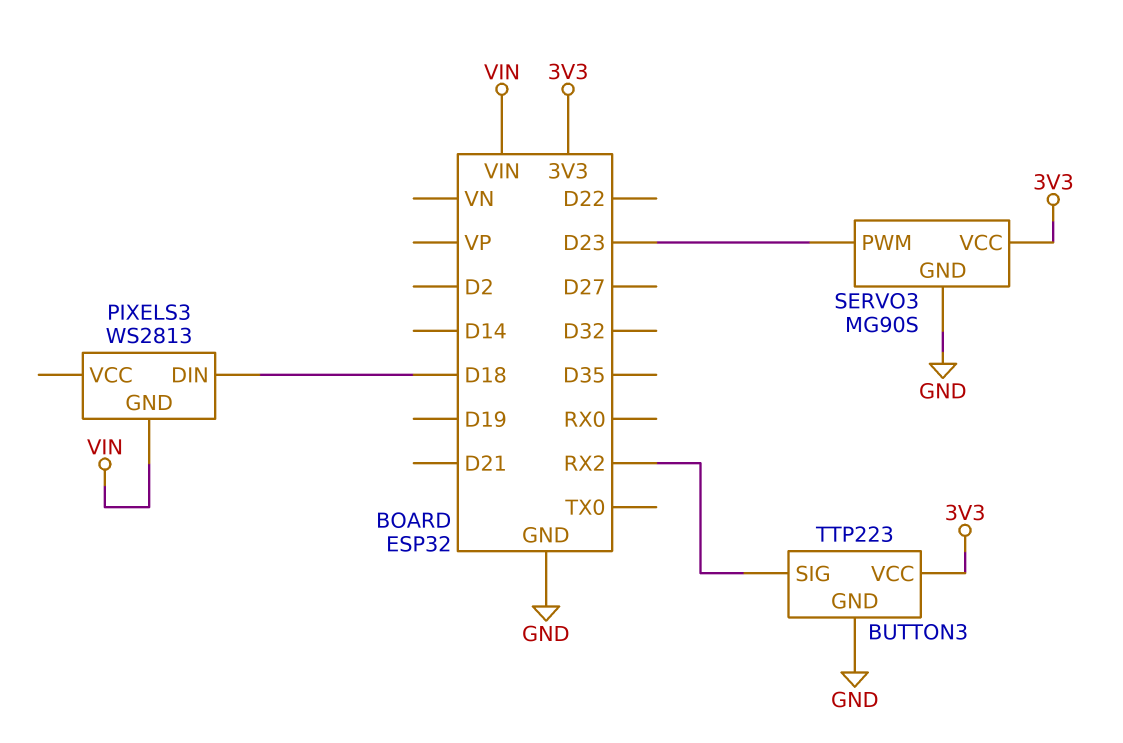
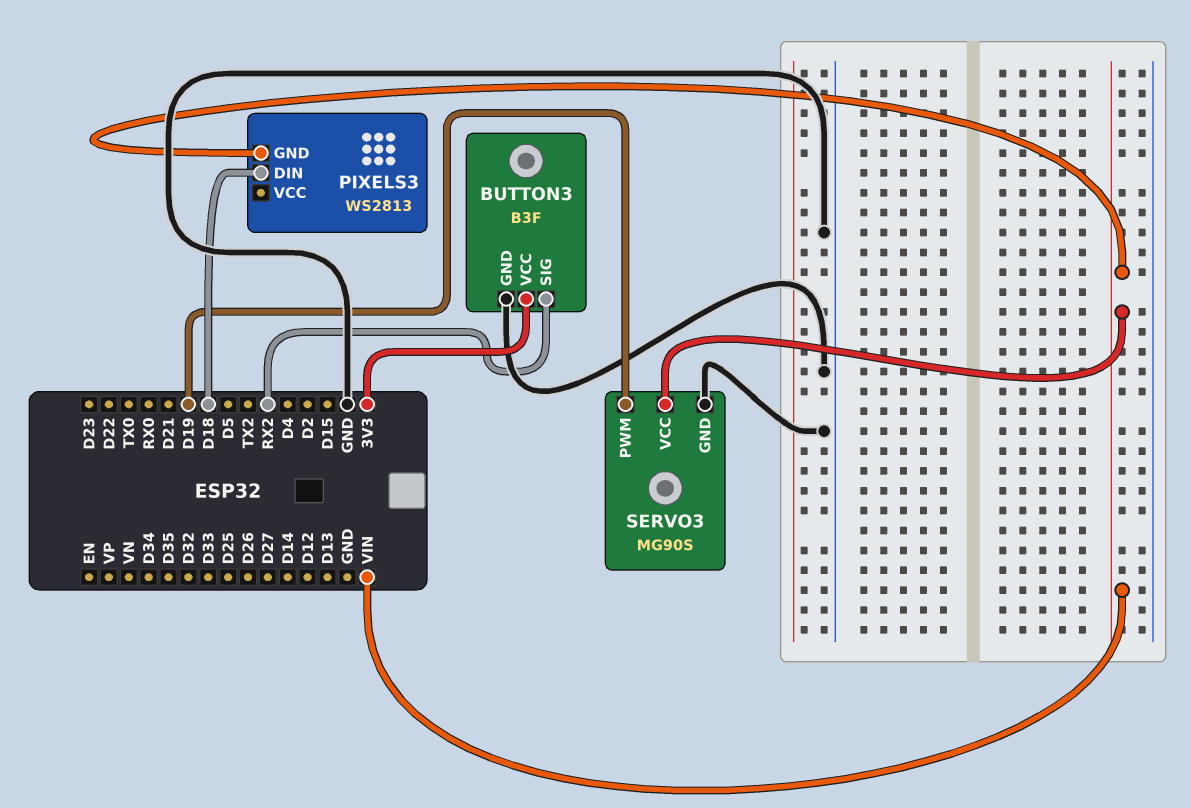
BUTTON3: TTP223 -> B3F
SERVO3 pin PWM: D23 -> D19
SERVO3 pin VCC: 3V3 -> VIN

